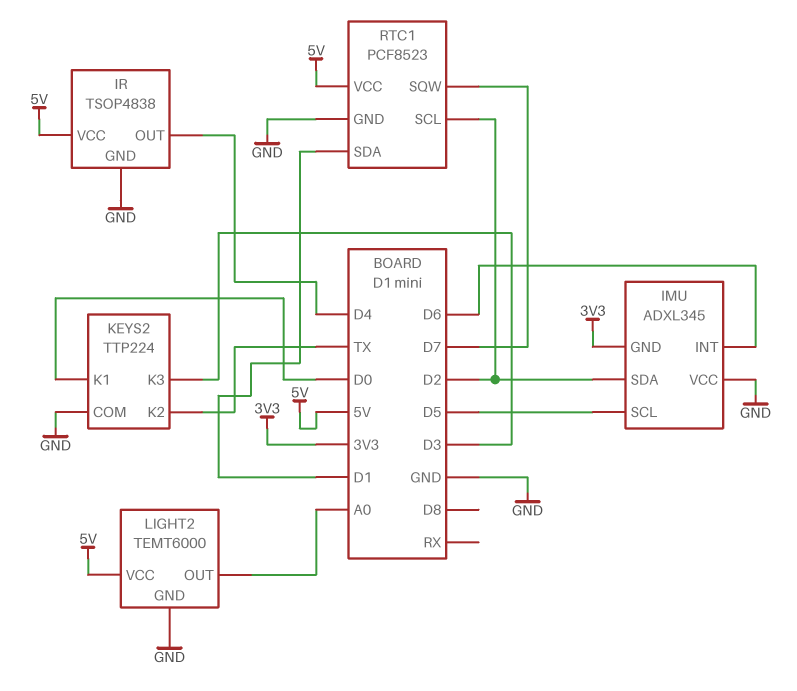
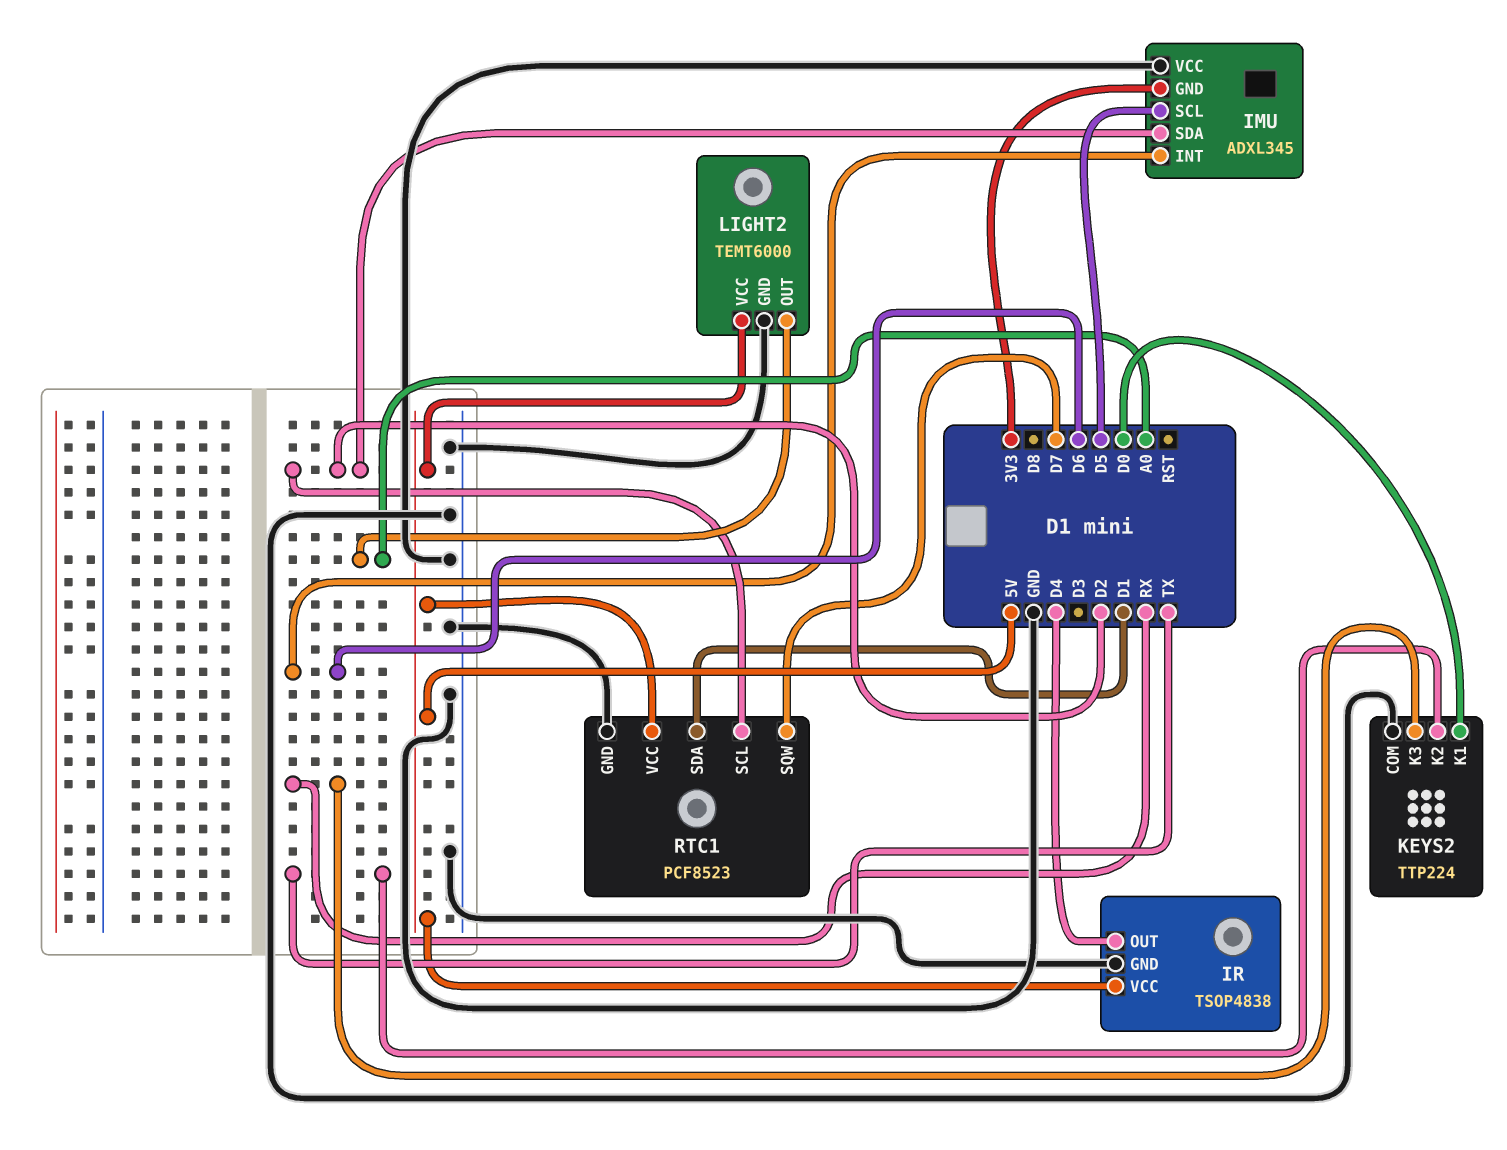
KEYS2 pin K3: D3 -> RX

